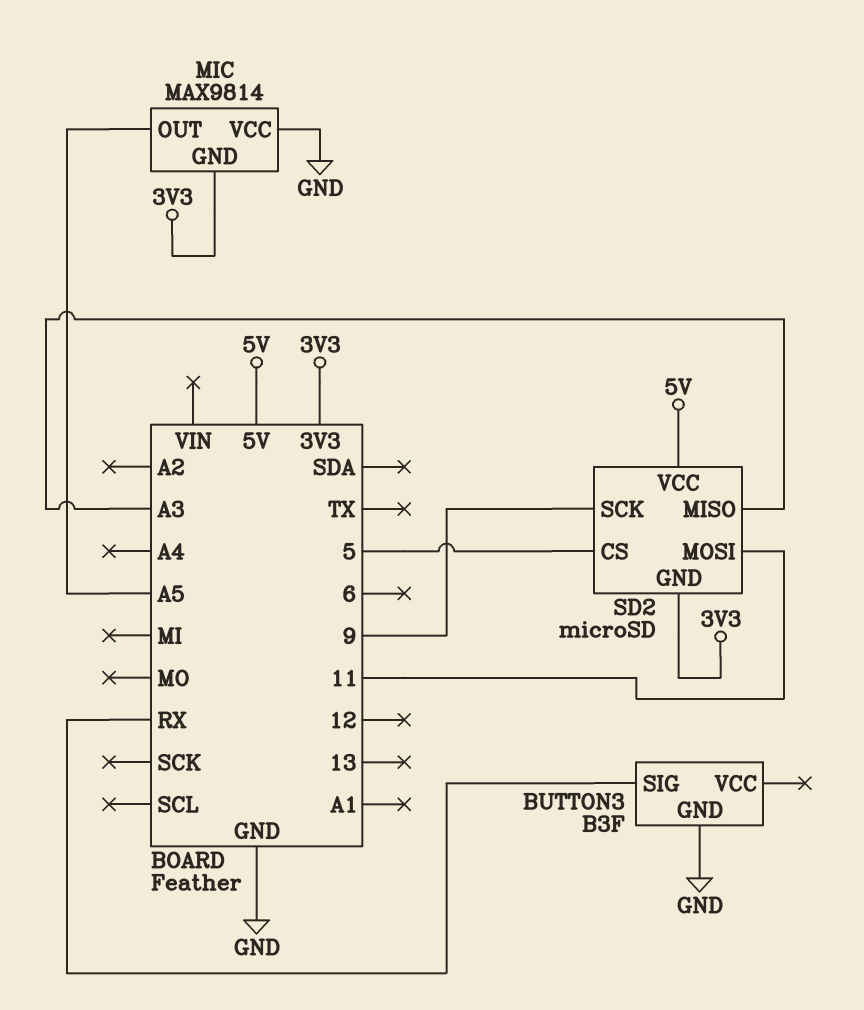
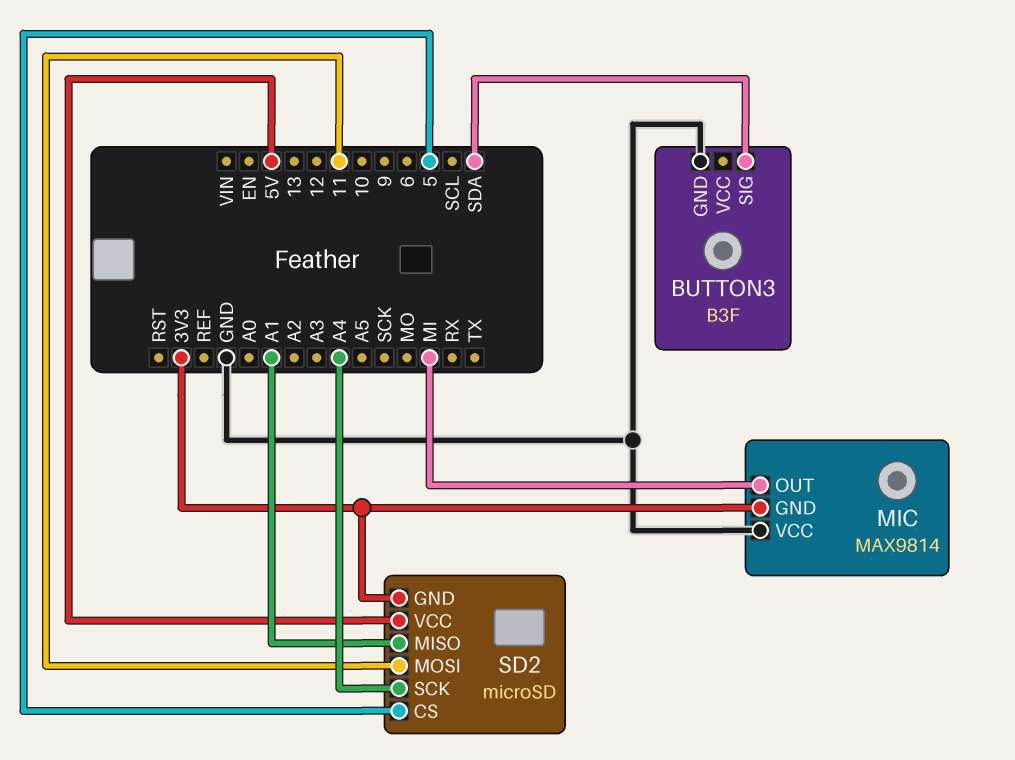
BUTTON3 pin SIG: RX -> SDA
MIC pin OUT: A5 -> MI
SD2 pin MISO: A3 -> A1
SD2 pin SCK: 9 -> A4

